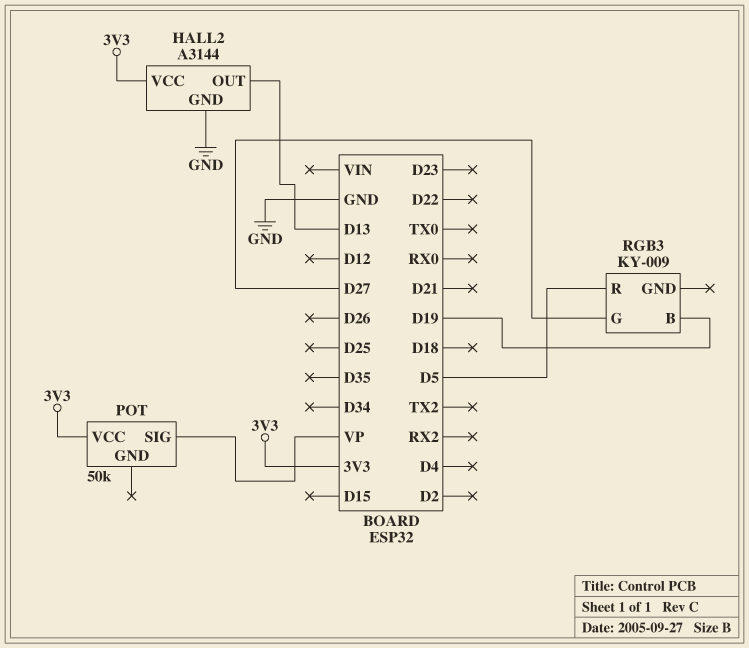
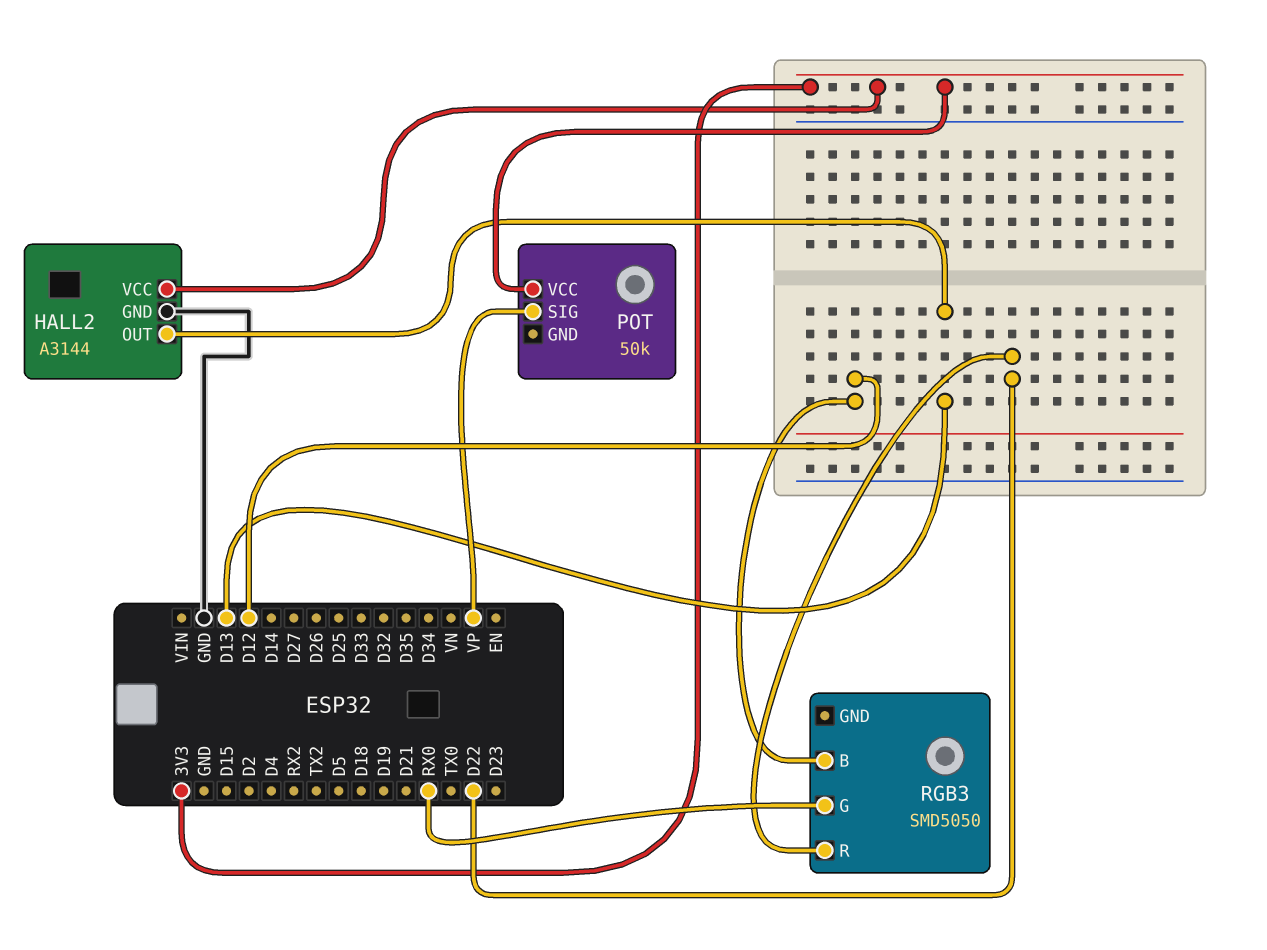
RGB3: KY-009 -> SMD5050
RGB3 pin B: D19 -> D12
RGB3 pin G: D27 -> RX0
RGB3 pin R: D5 -> D22

